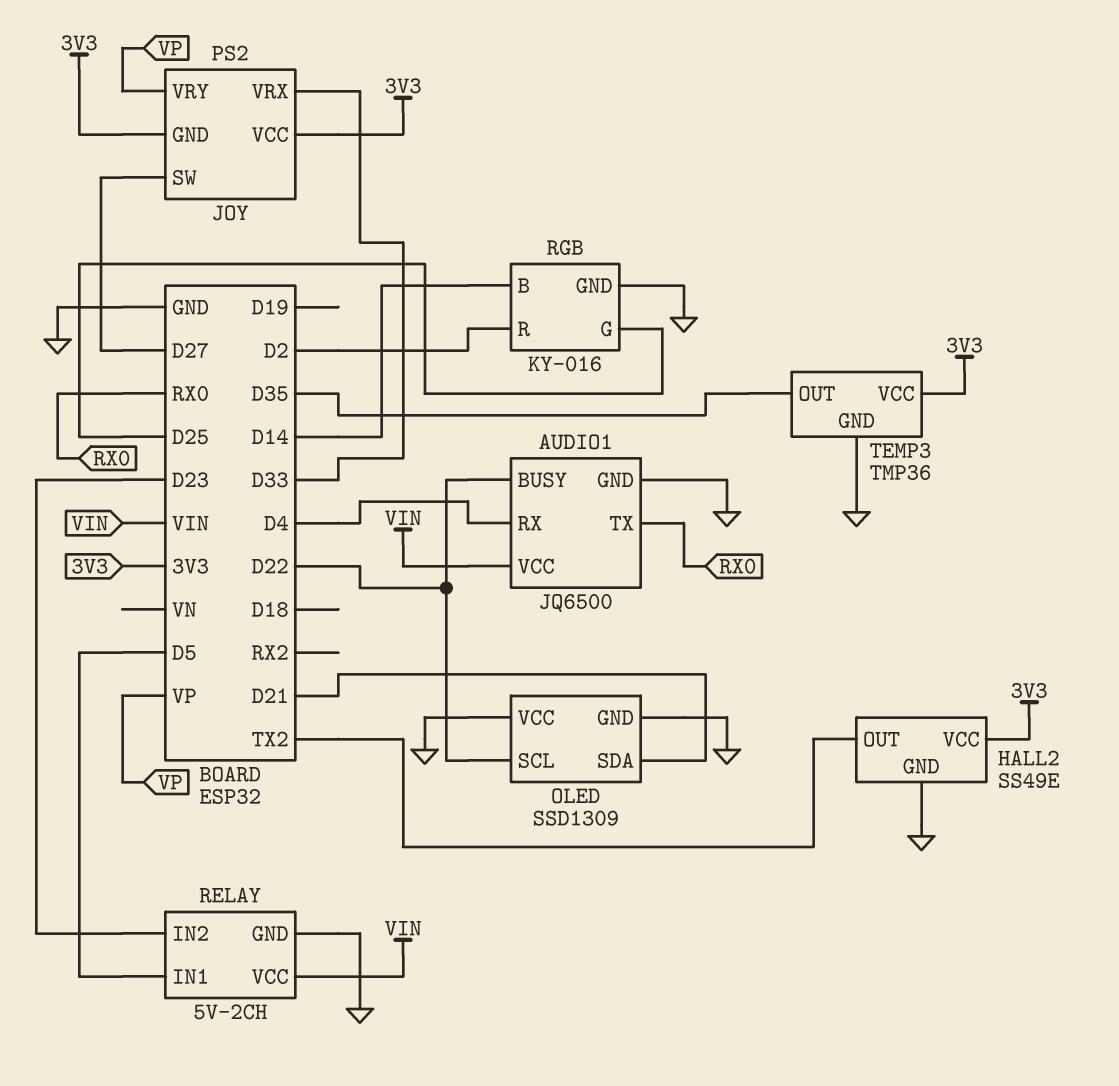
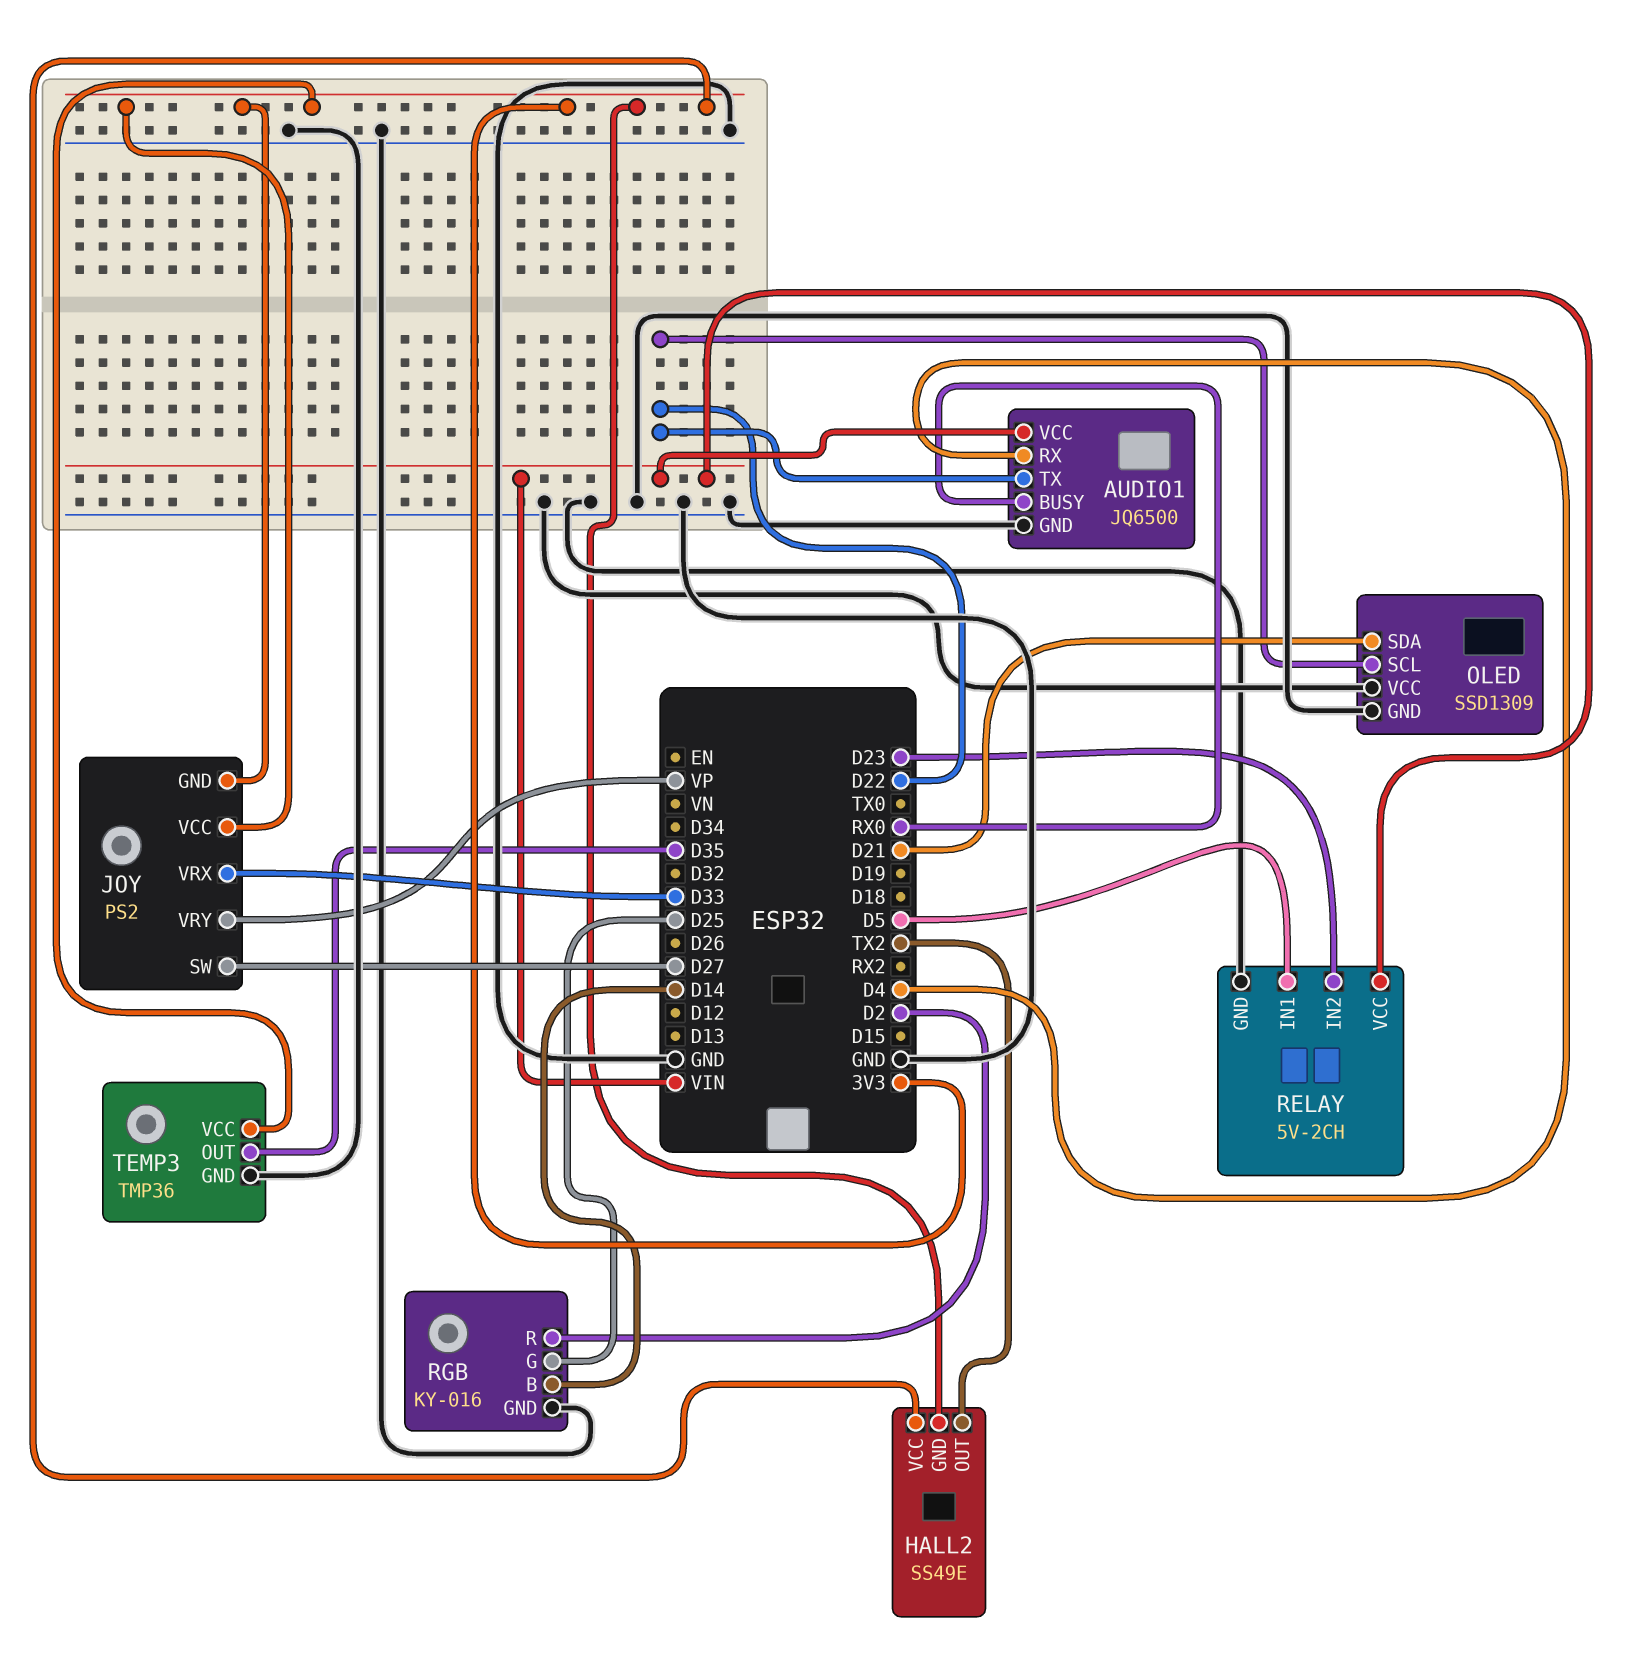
AUDIO1 pin BUSY: D22 -> RX0
AUDIO1 pin TX: RX0 -> D22
HALL2 pin GND: GND -> 3V3

